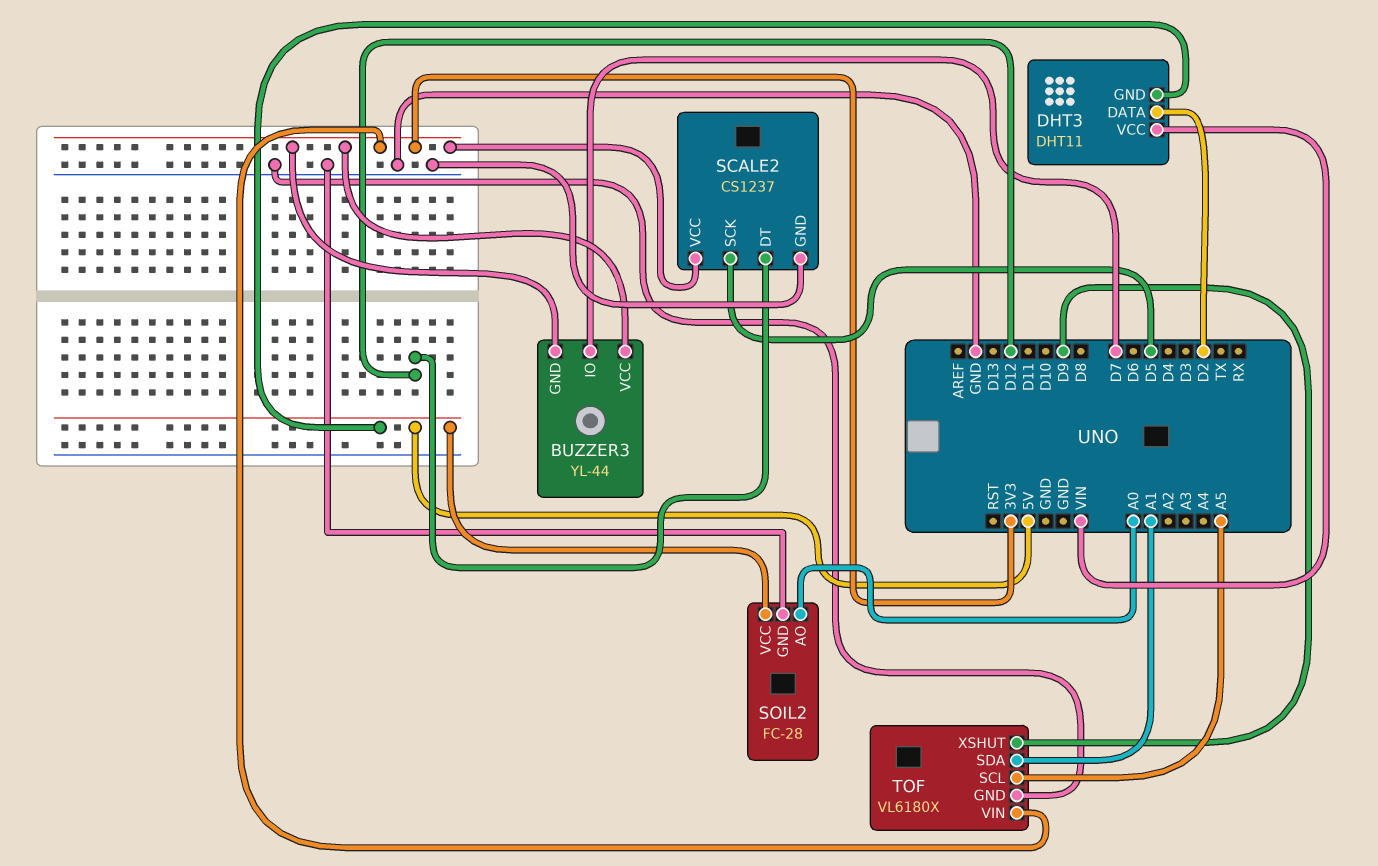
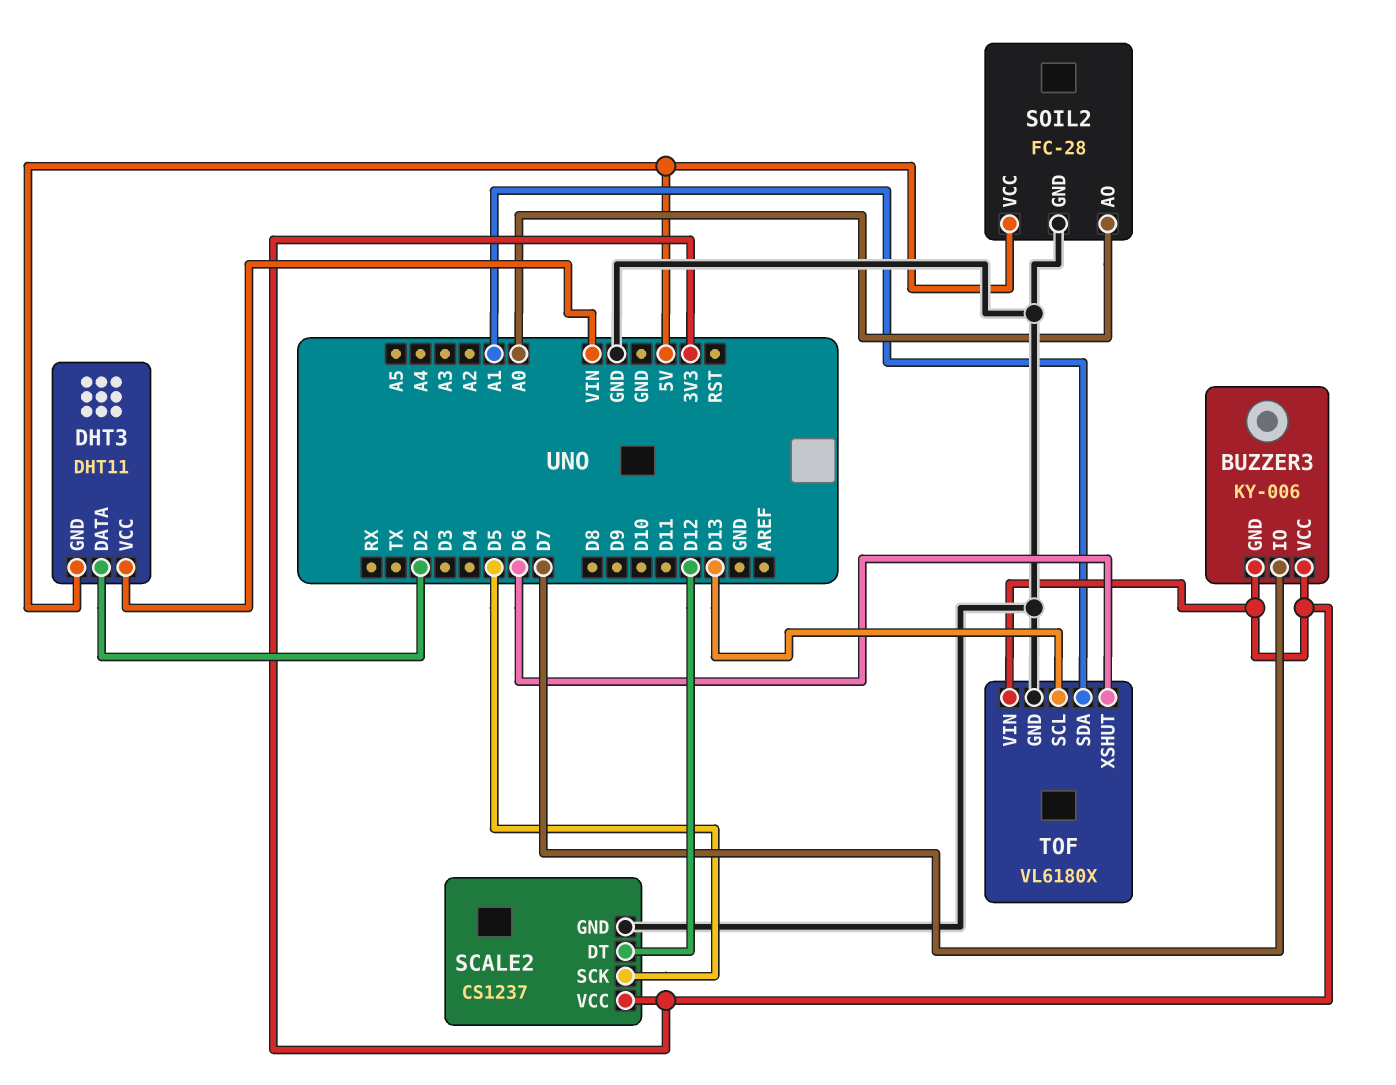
BUZZER3: YL-44 -> KY-006
TOF pin SCL: A5 -> D13
TOF pin XSHUT: D9 -> D6

